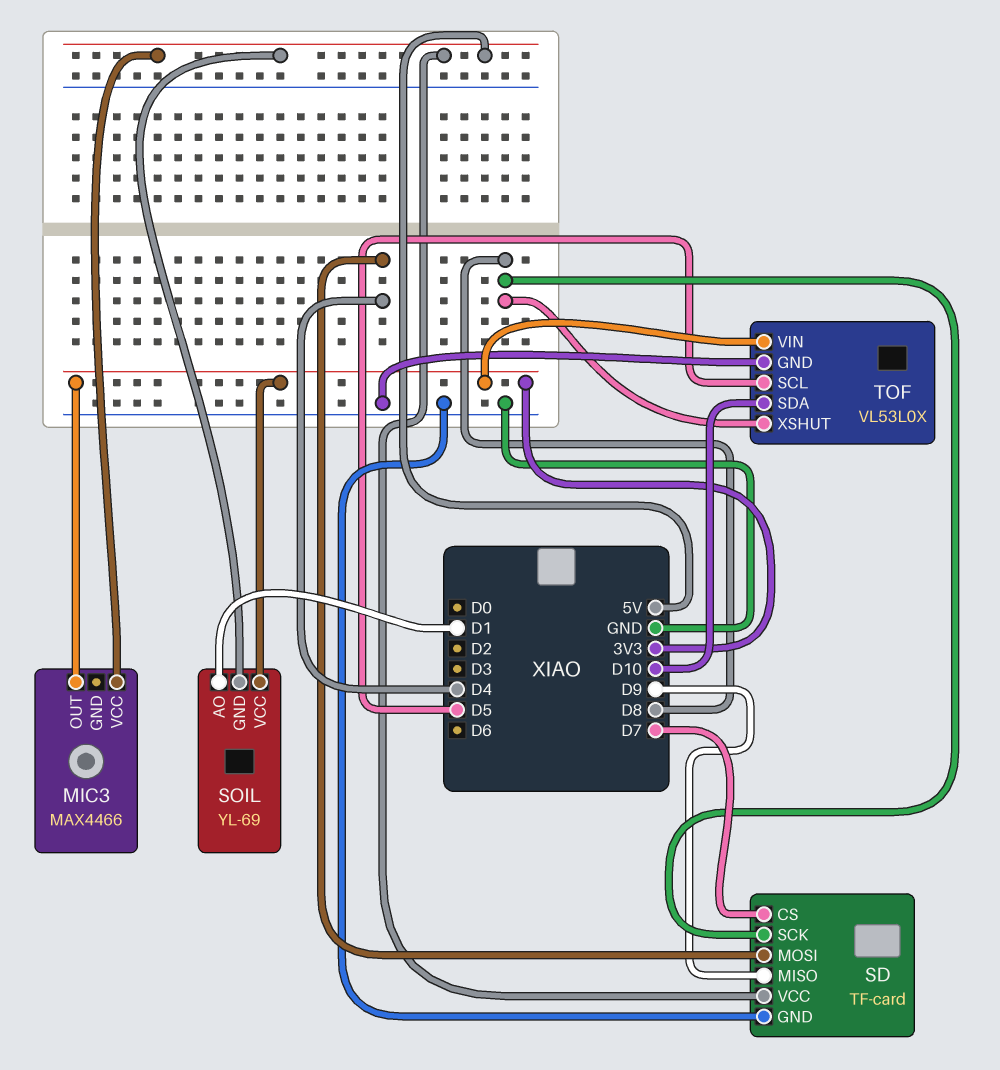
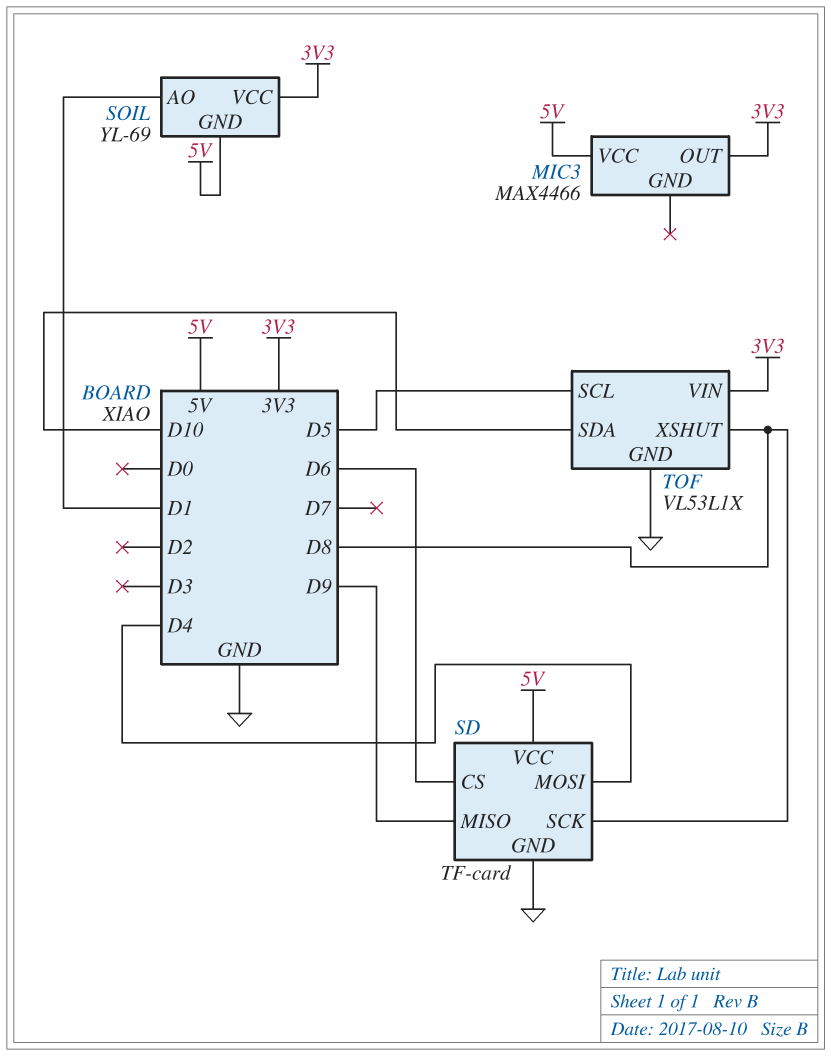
SD pin CS: D7 -> D6
TOF: VL53L0X -> VL53L1X

